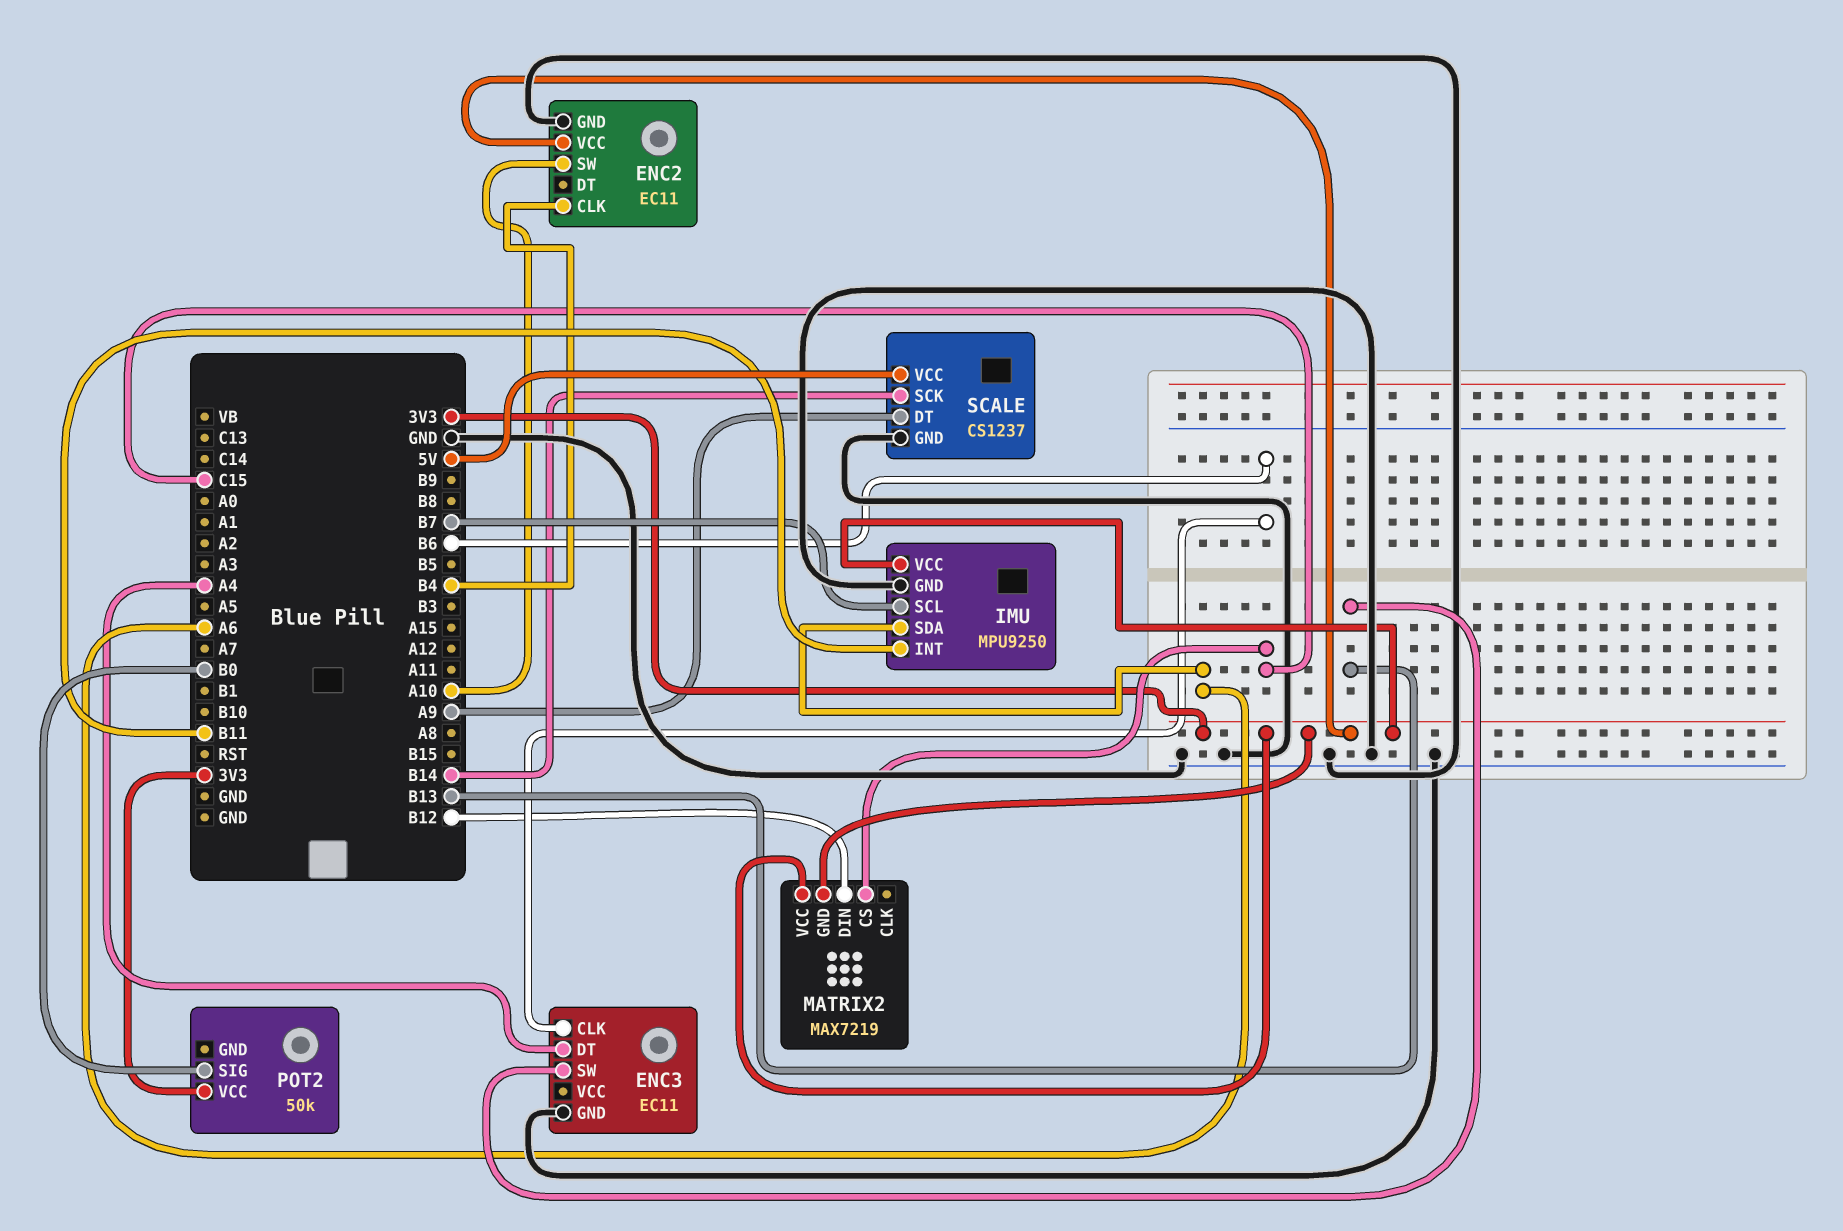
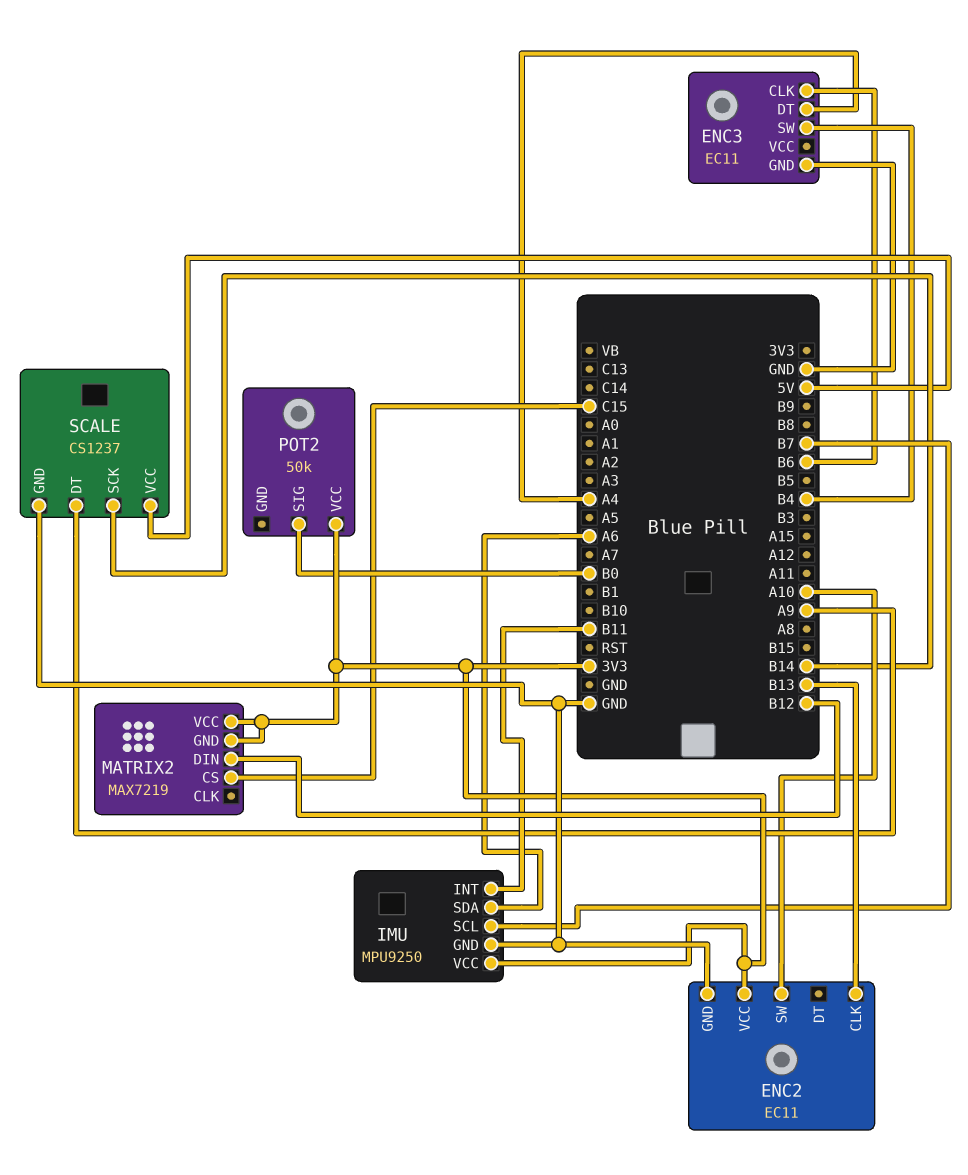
ENC2 pin CLK: B4 -> B13
ENC3 pin SW: B13 -> B4

